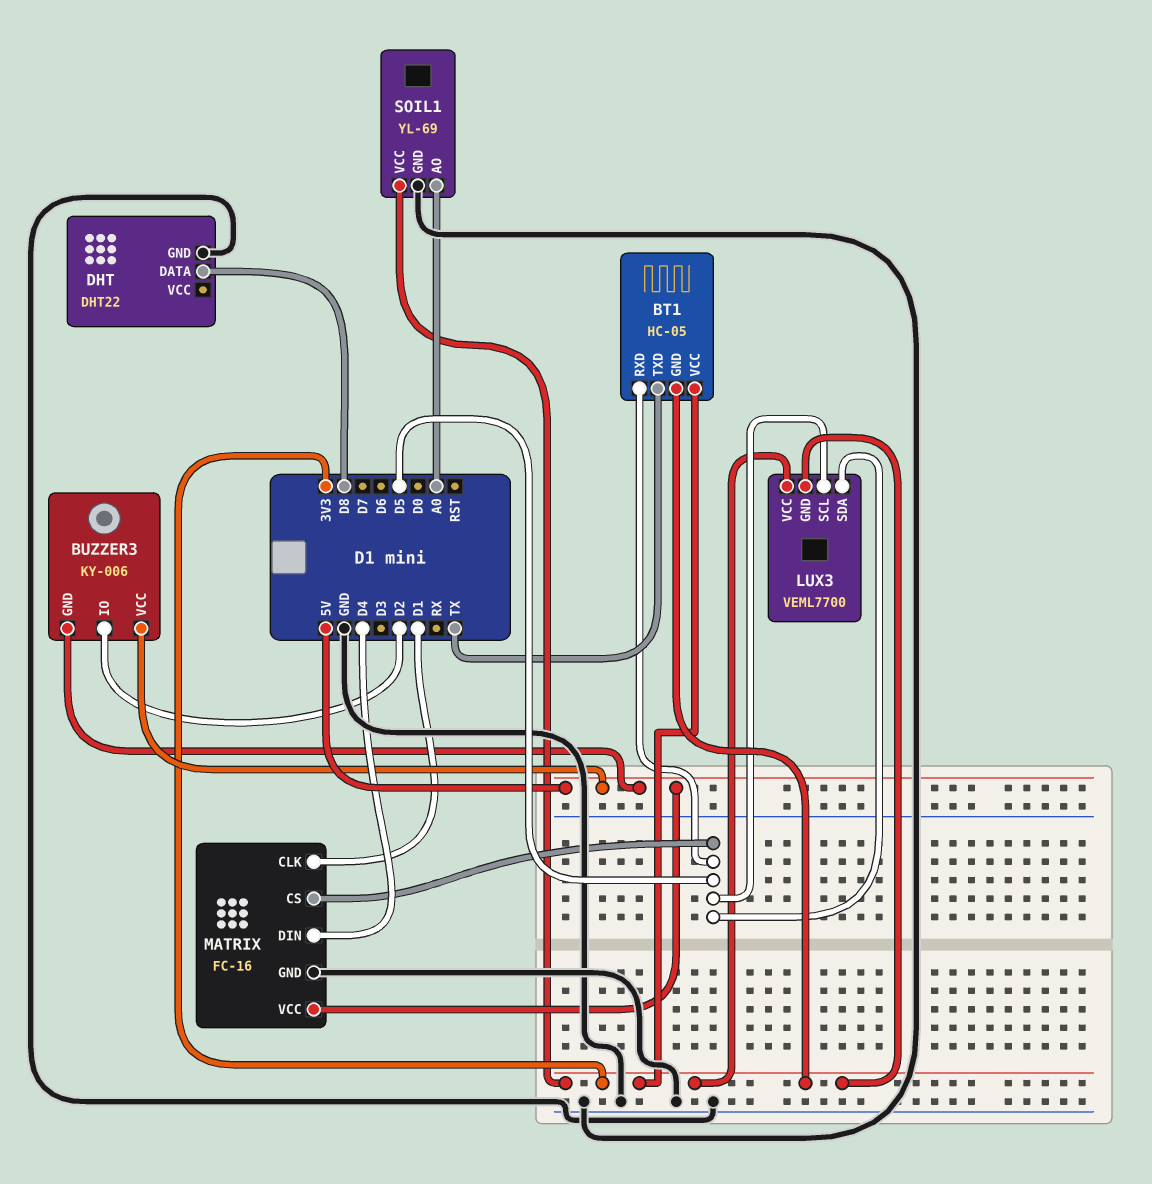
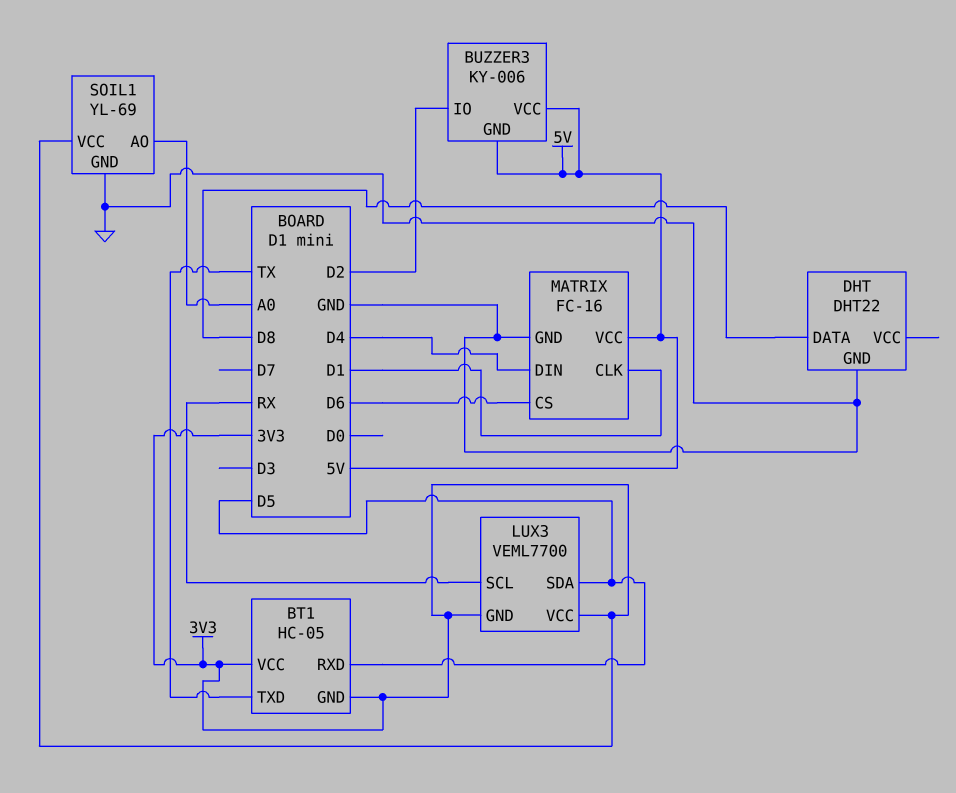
LUX3 pin SCL: D5 -> RX
MATRIX pin CS: D5 -> D6

